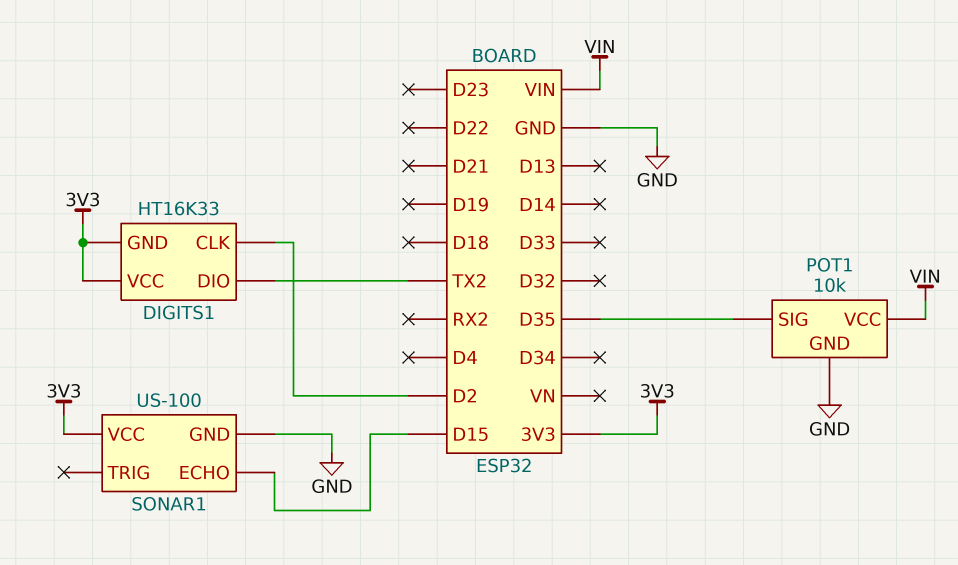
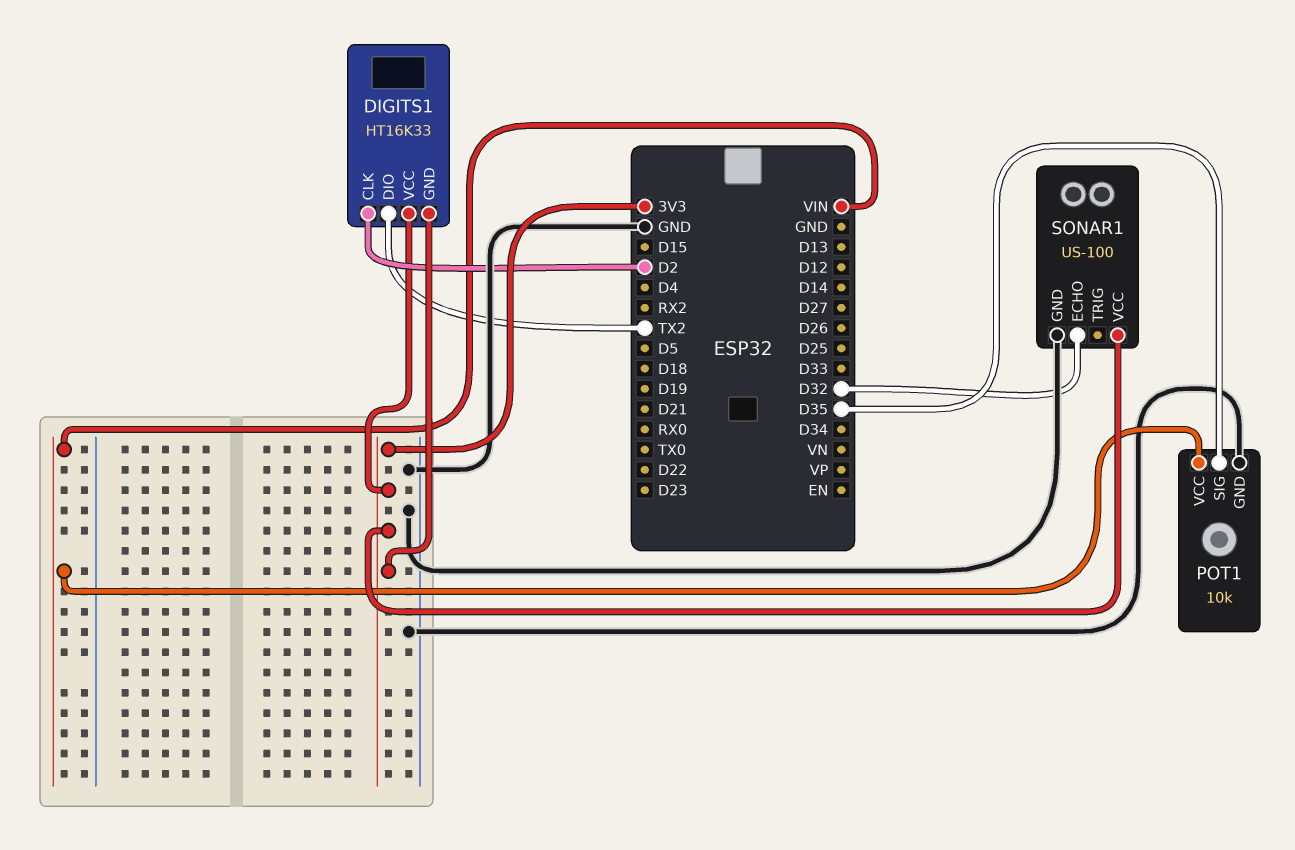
SONAR1 pin ECHO: D15 -> D32

